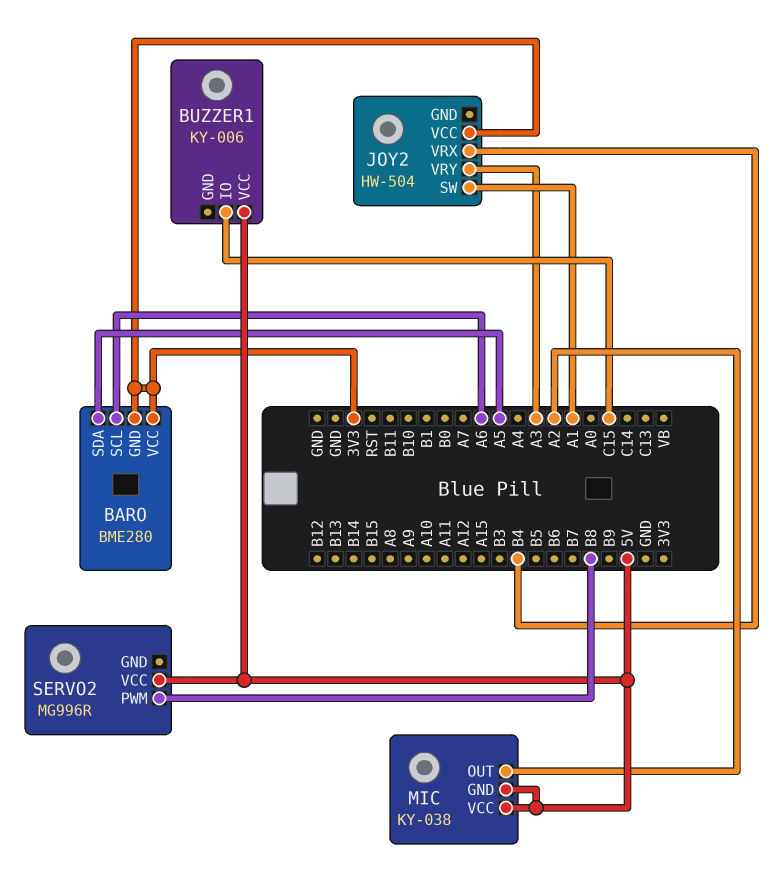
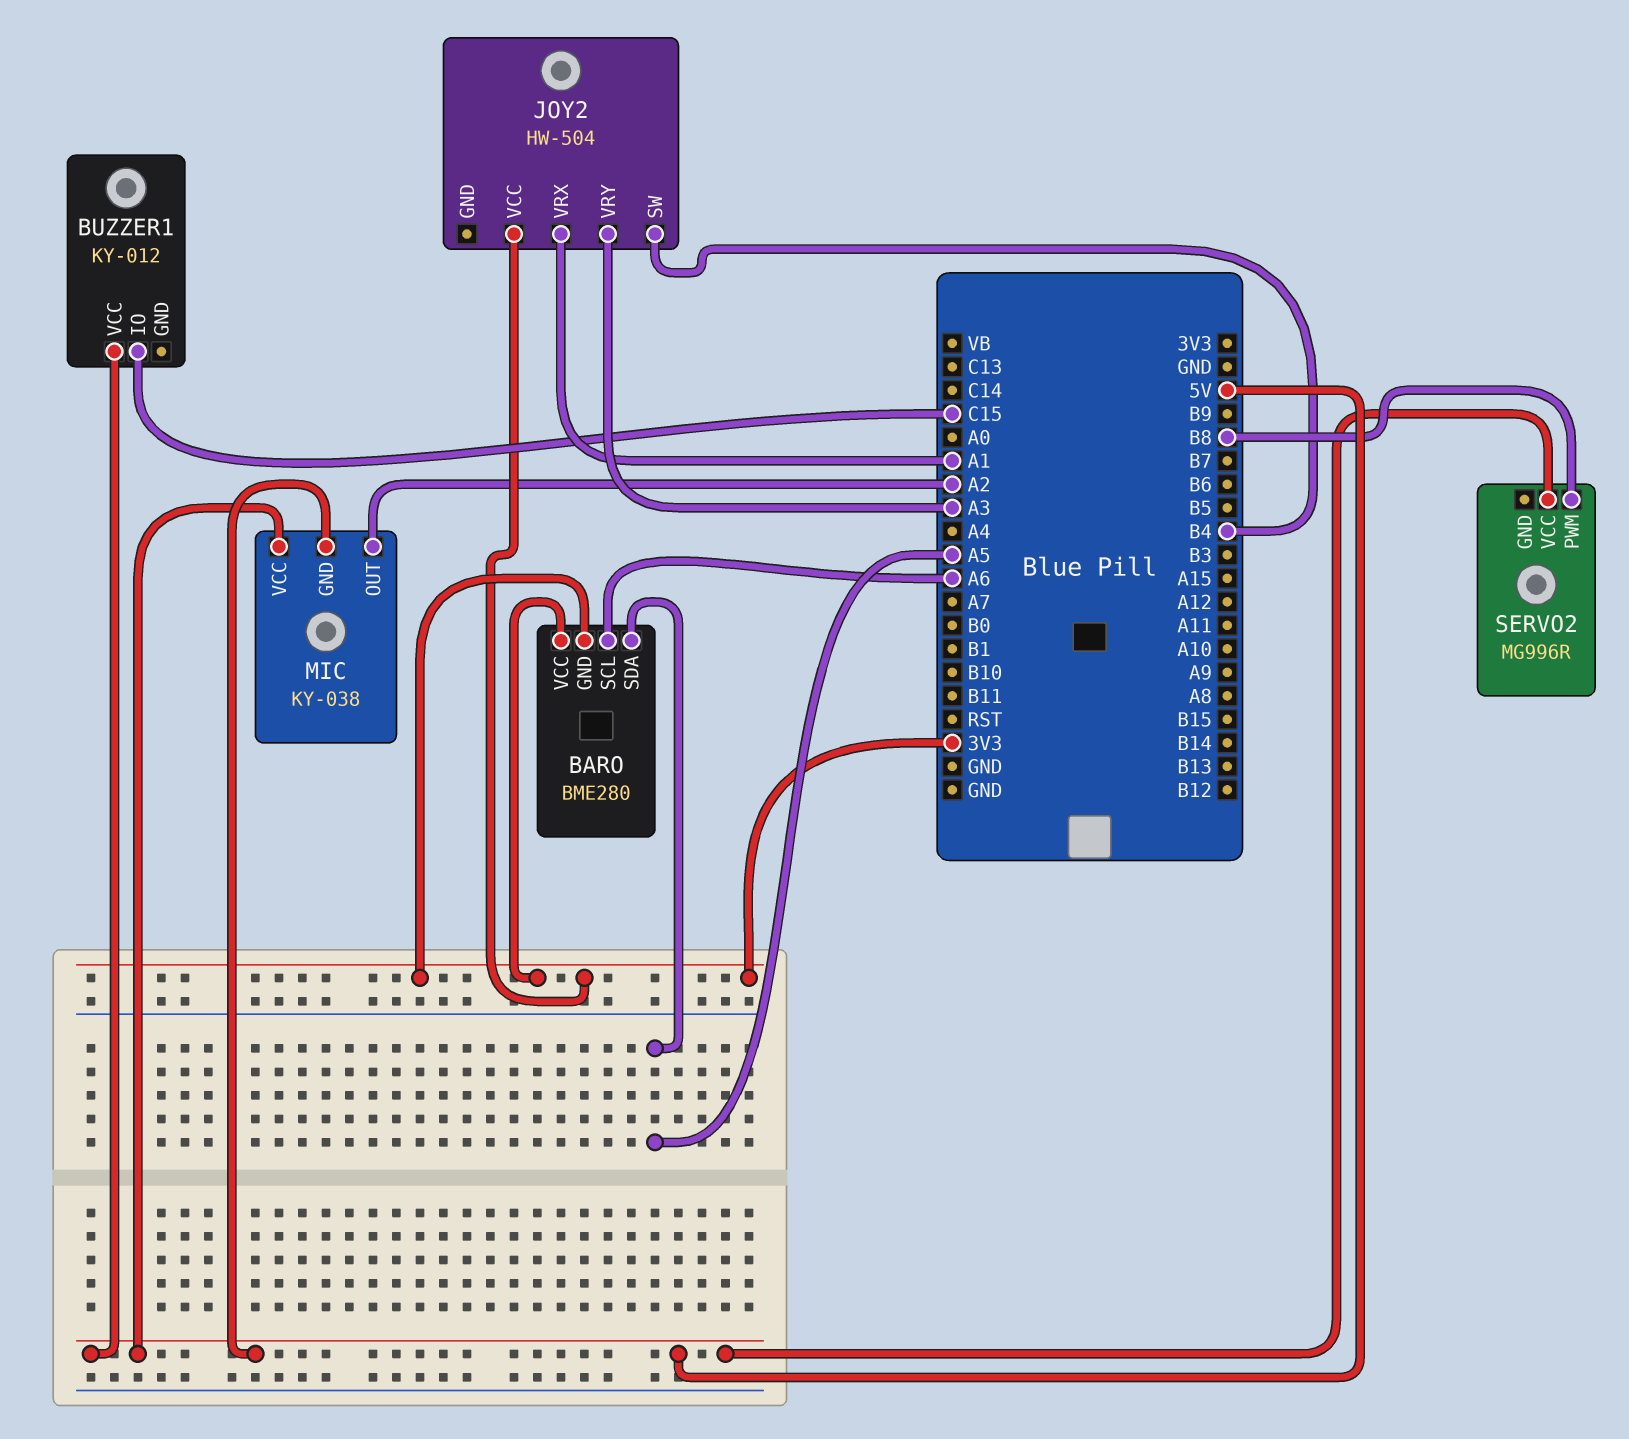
BUZZER1: KY-006 -> KY-012
JOY2 pin SW: A1 -> B4
JOY2 pin VRX: B4 -> A1

